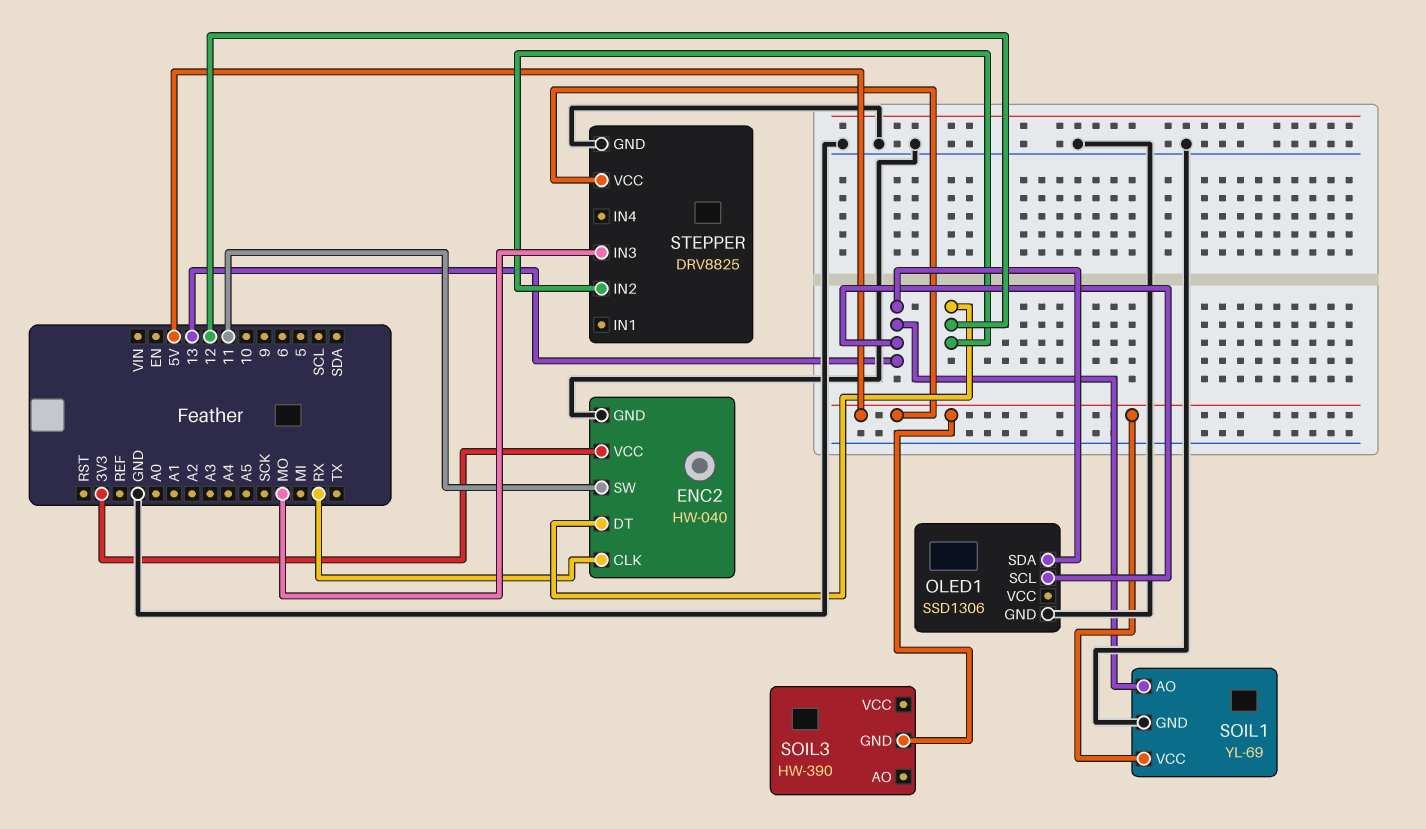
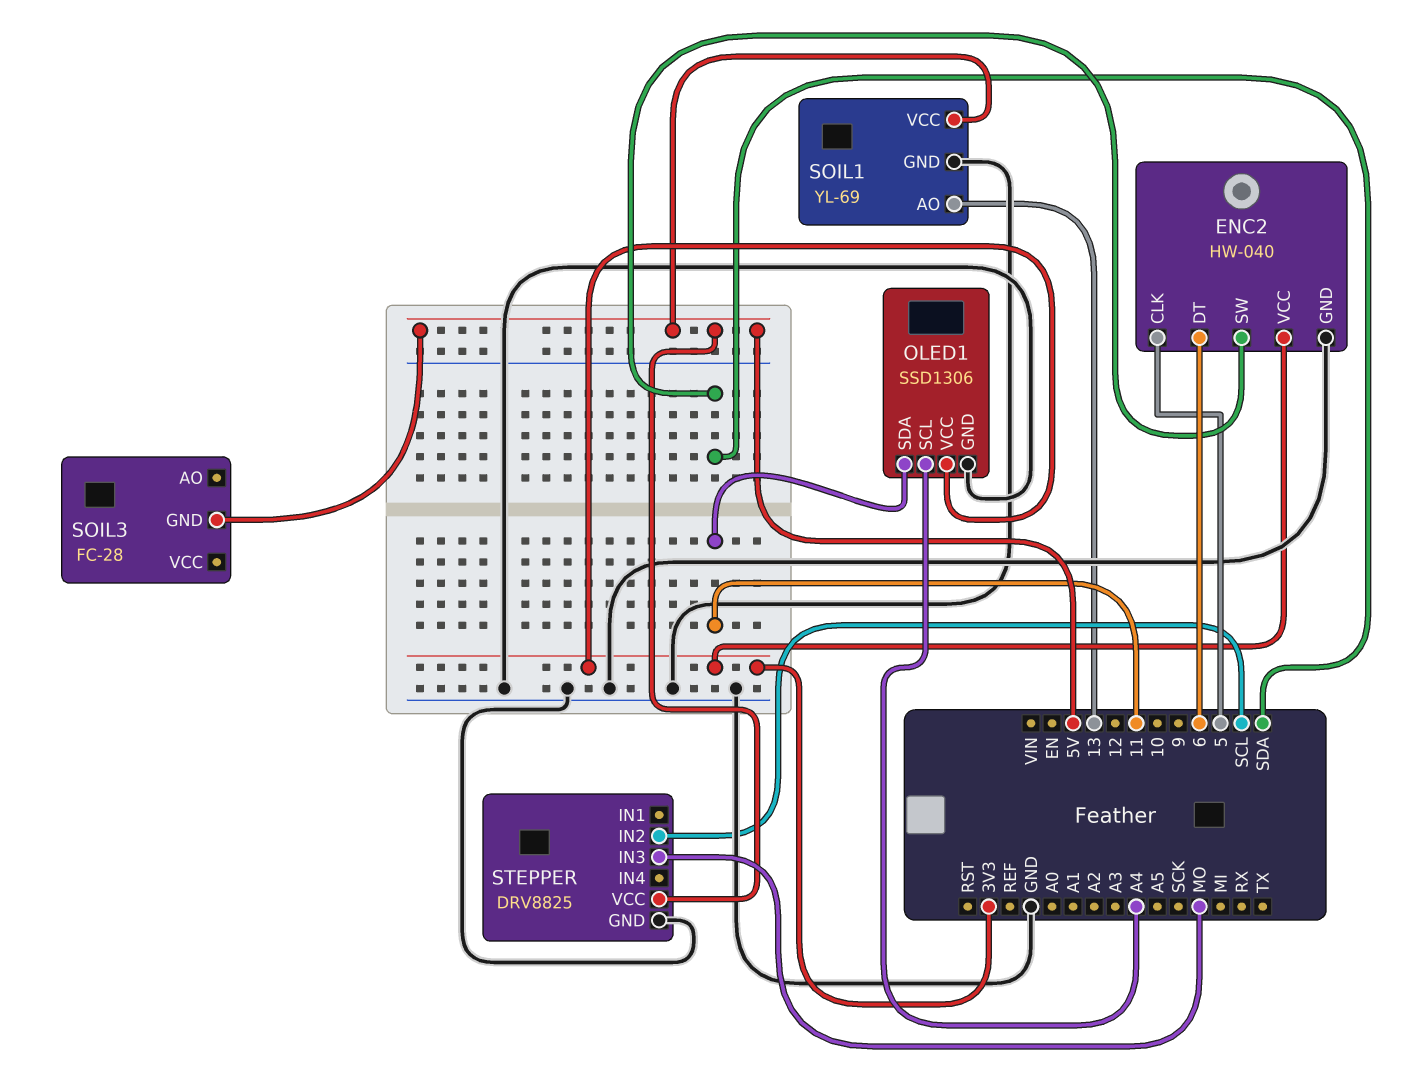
ENC2 pin CLK: RX -> 5
ENC2 pin DT: 12 -> 6
ENC2 pin SW: 11 -> SDA
OLED1 pin SCL: 13 -> A4
OLED1 pin SDA: 13 -> 11
OLED1 pin VCC: none -> 3V3
SOIL3: HW-390 -> FC-28
STEPPER pin IN2: 12 -> SCL

